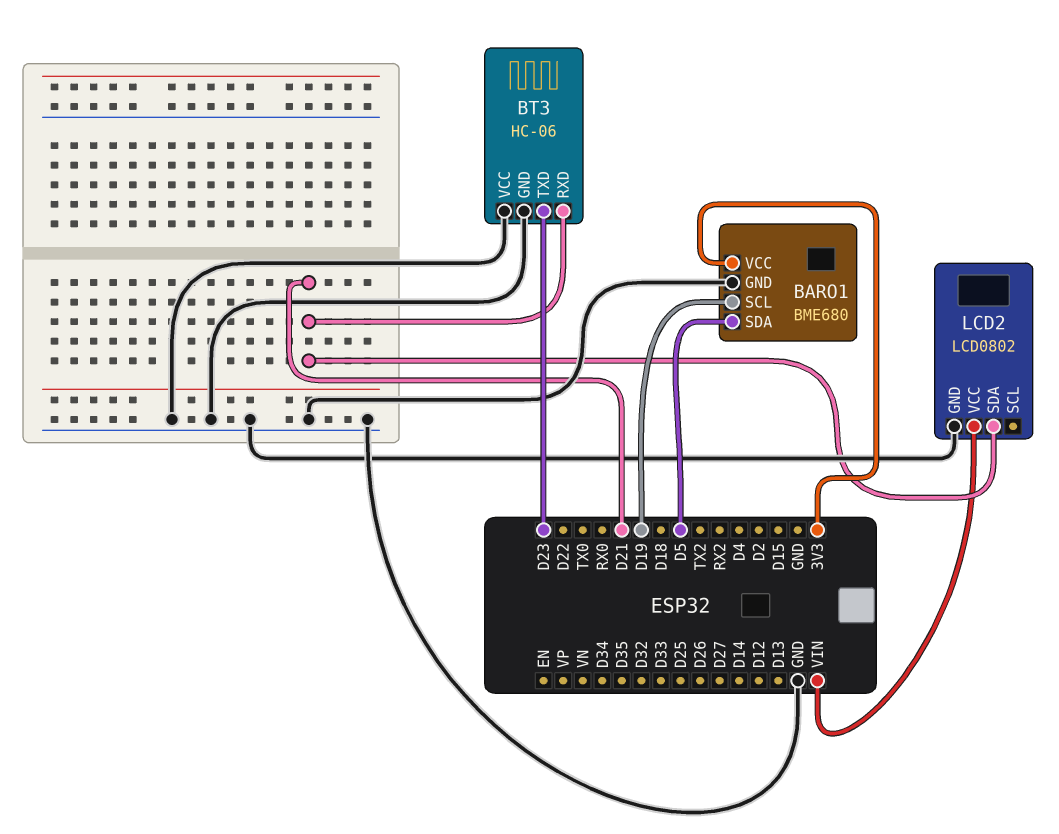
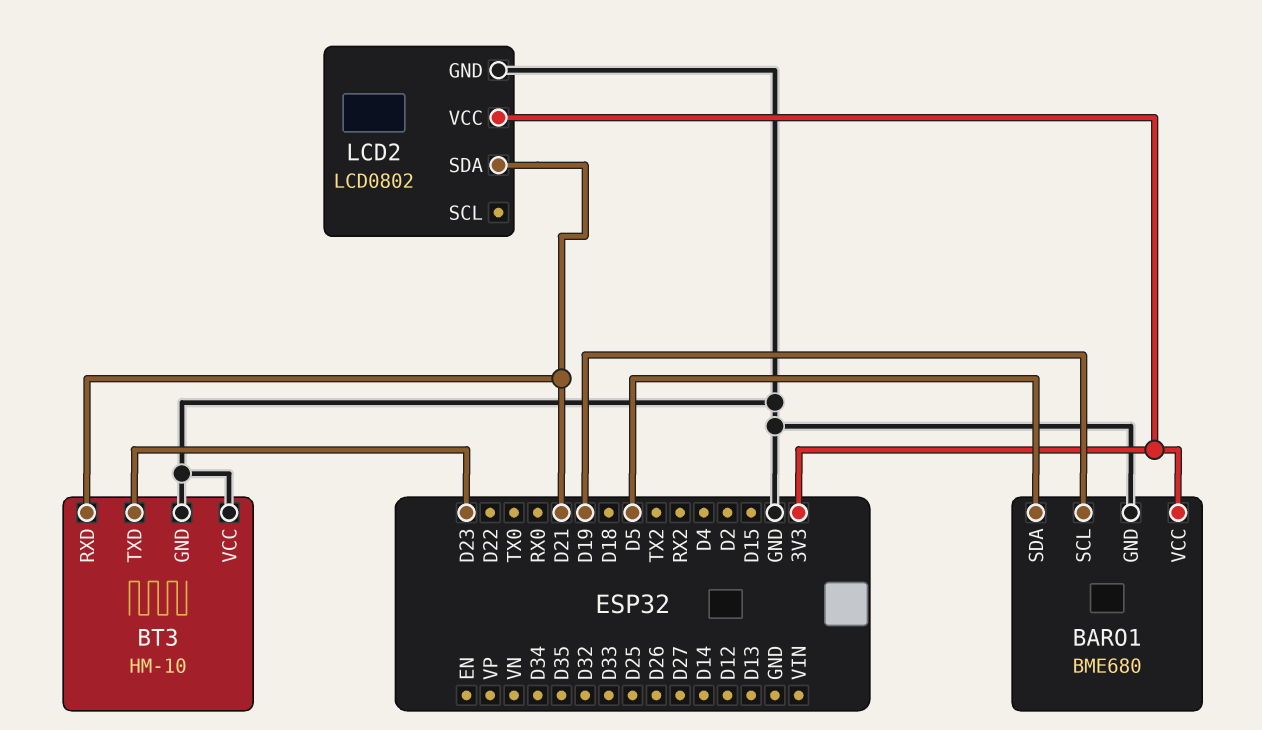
BT3: HC-06 -> HM-10
LCD2 pin VCC: VIN -> 3V3

